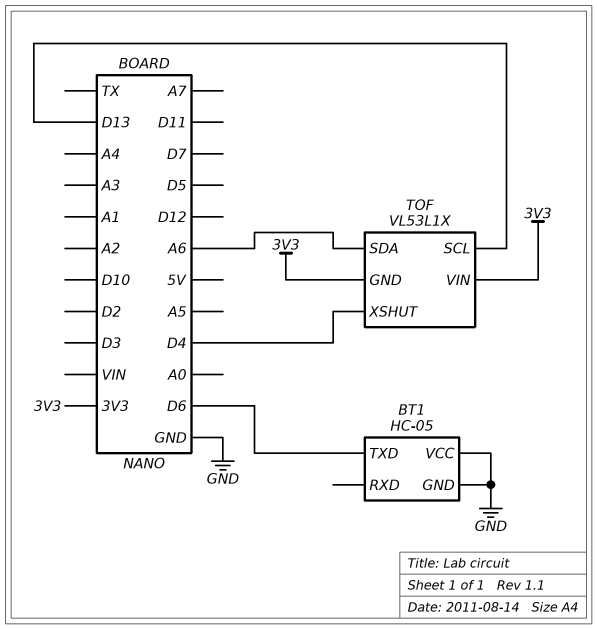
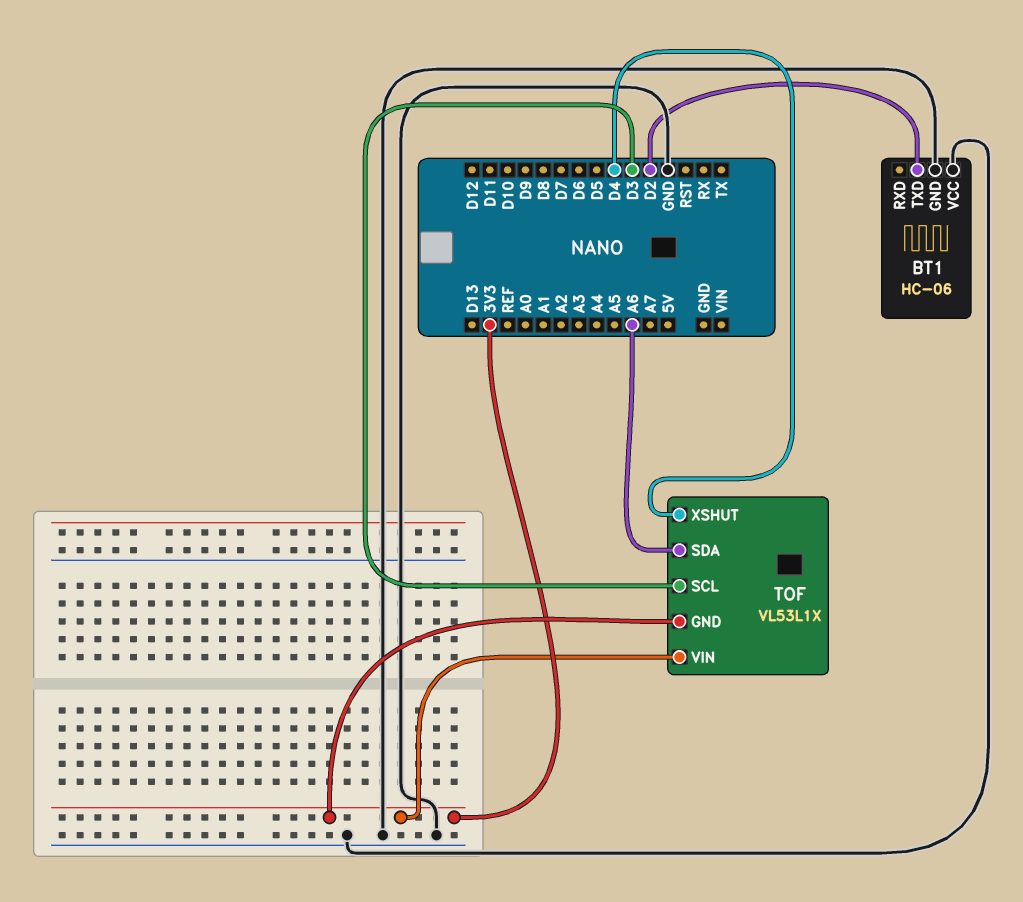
BT1: HC-05 -> HC-06
BT1 pin TXD: D6 -> D2
TOF pin SCL: D13 -> D3

